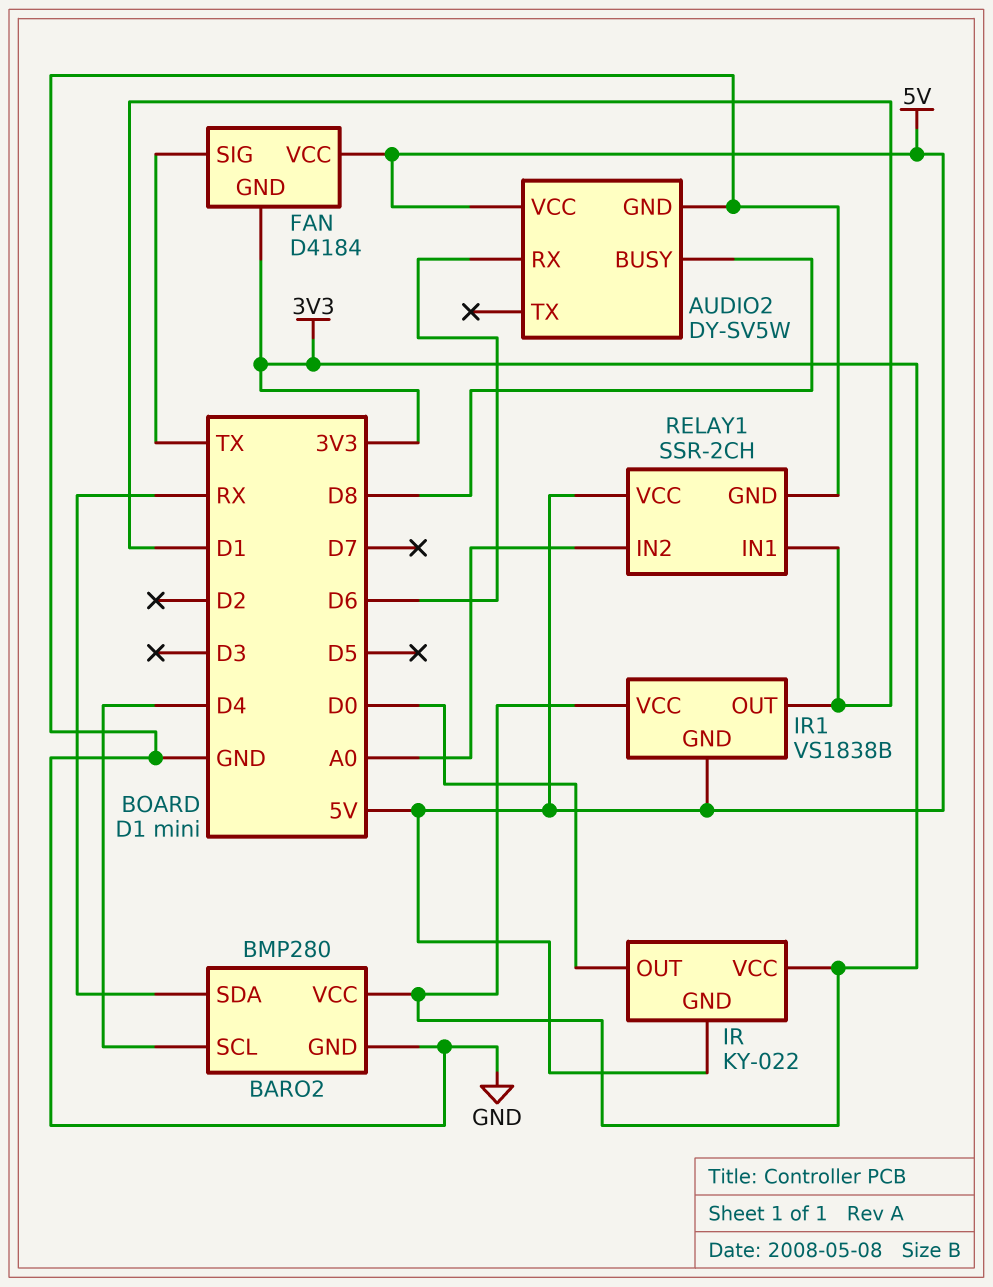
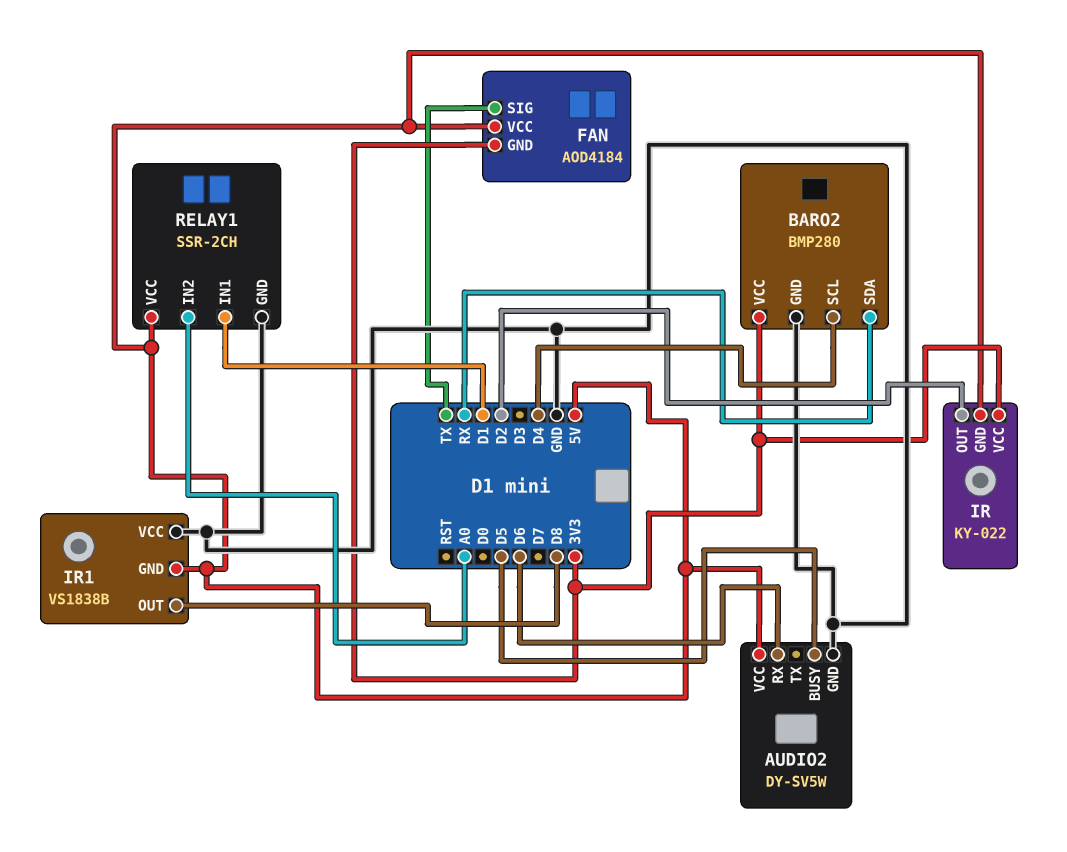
AUDIO2 pin BUSY: D8 -> D5
FAN: D4184 -> AOD4184
IR pin OUT: D0 -> D2
IR1 pin OUT: D1 -> D8
IR1 pin VCC: 3V3 -> GND

